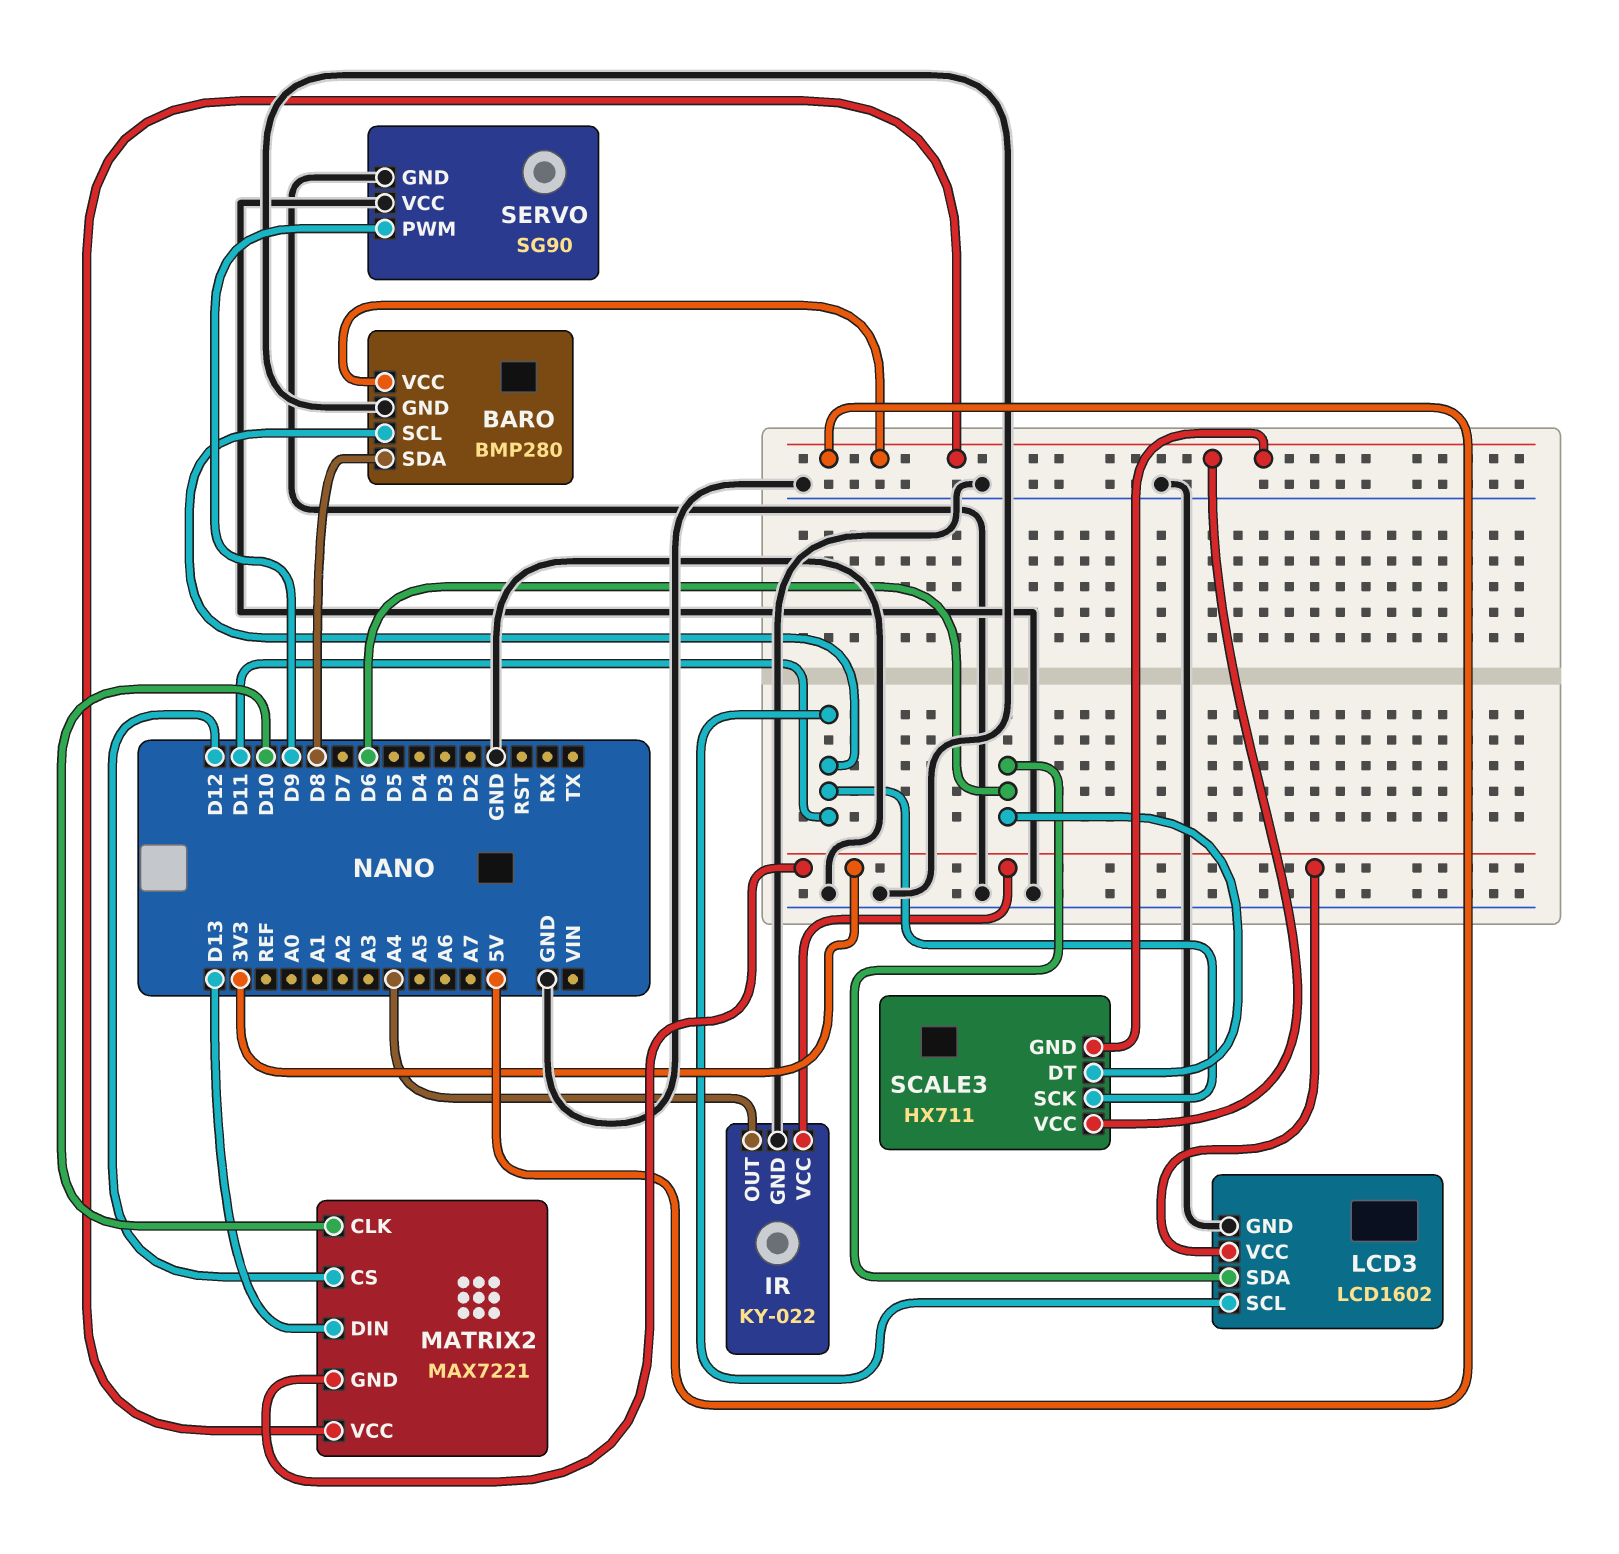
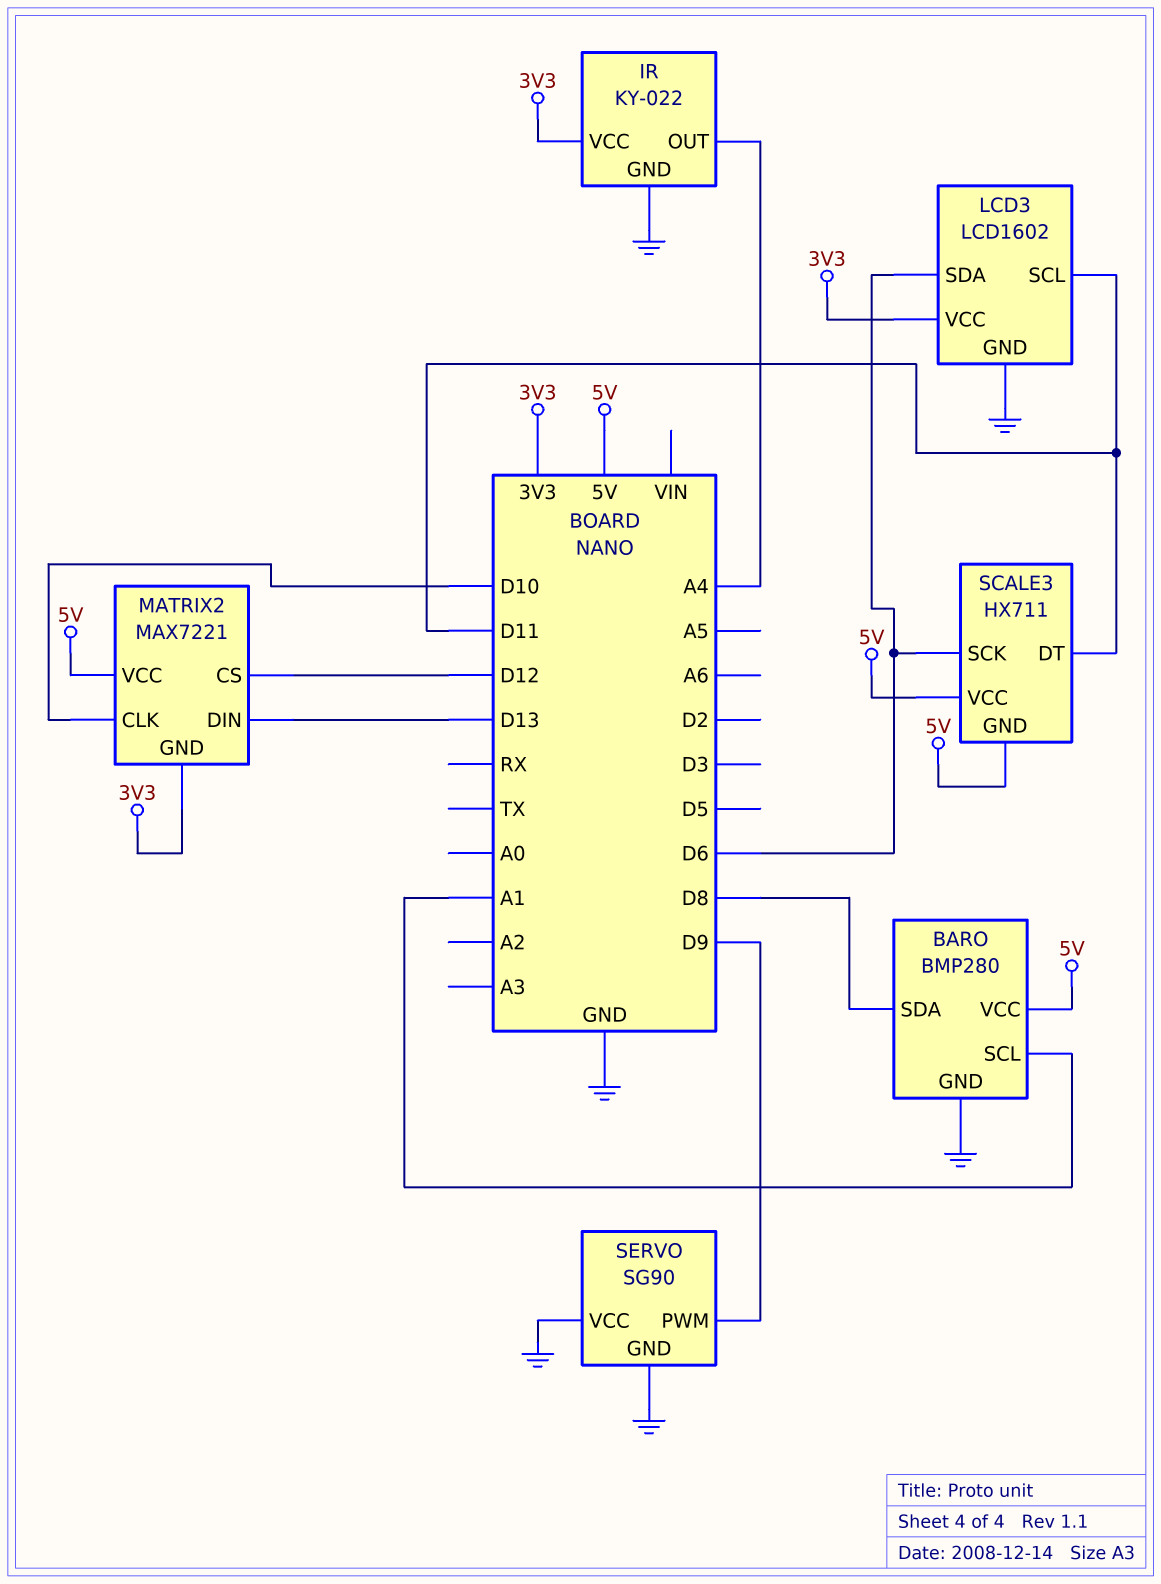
BARO pin SCL: D11 -> A1
SCALE3 pin DT: D6 -> D11
SCALE3 pin SCK: D11 -> D6

